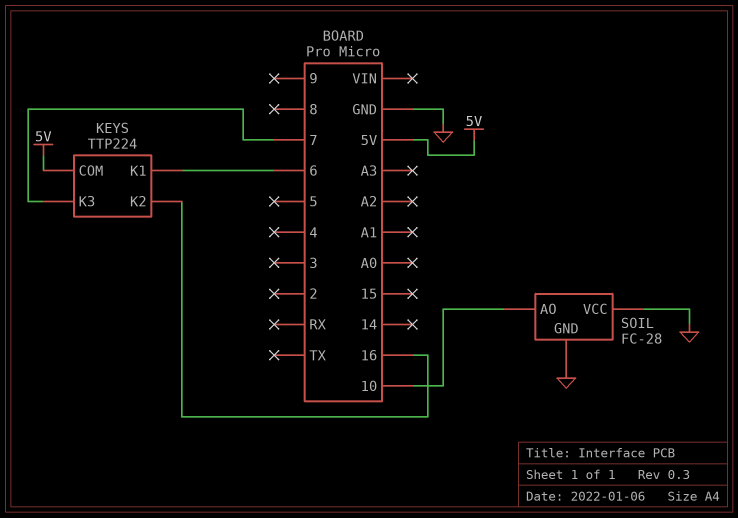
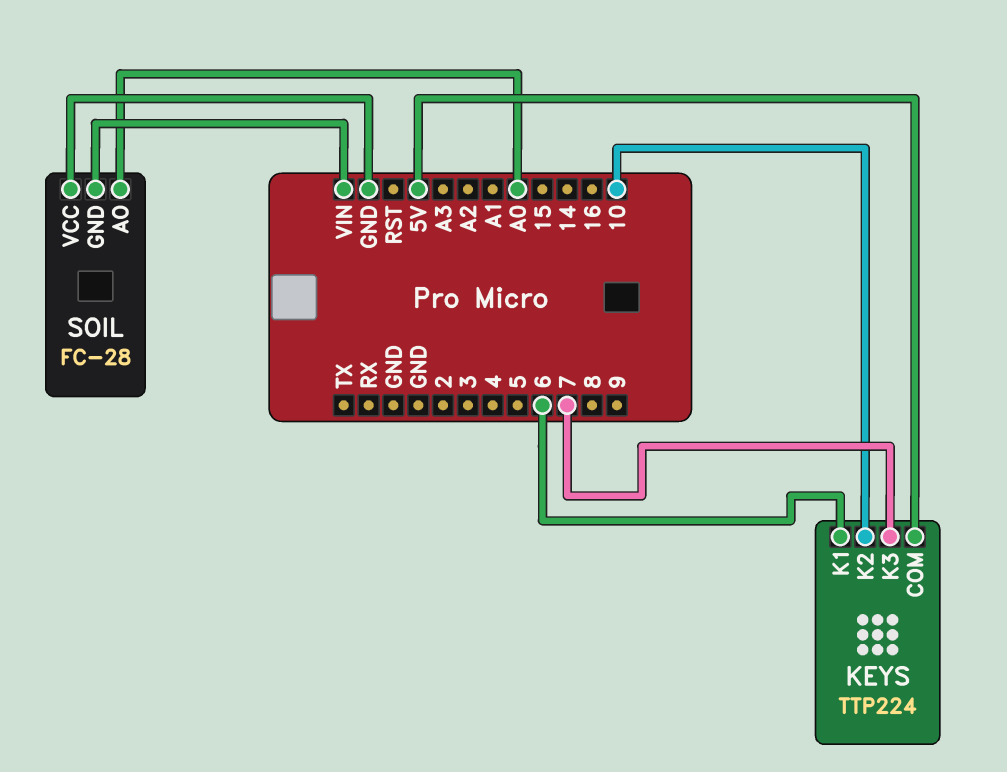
KEYS pin K2: 16 -> 10
SOIL pin AO: 10 -> A0
SOIL pin GND: GND -> VIN

